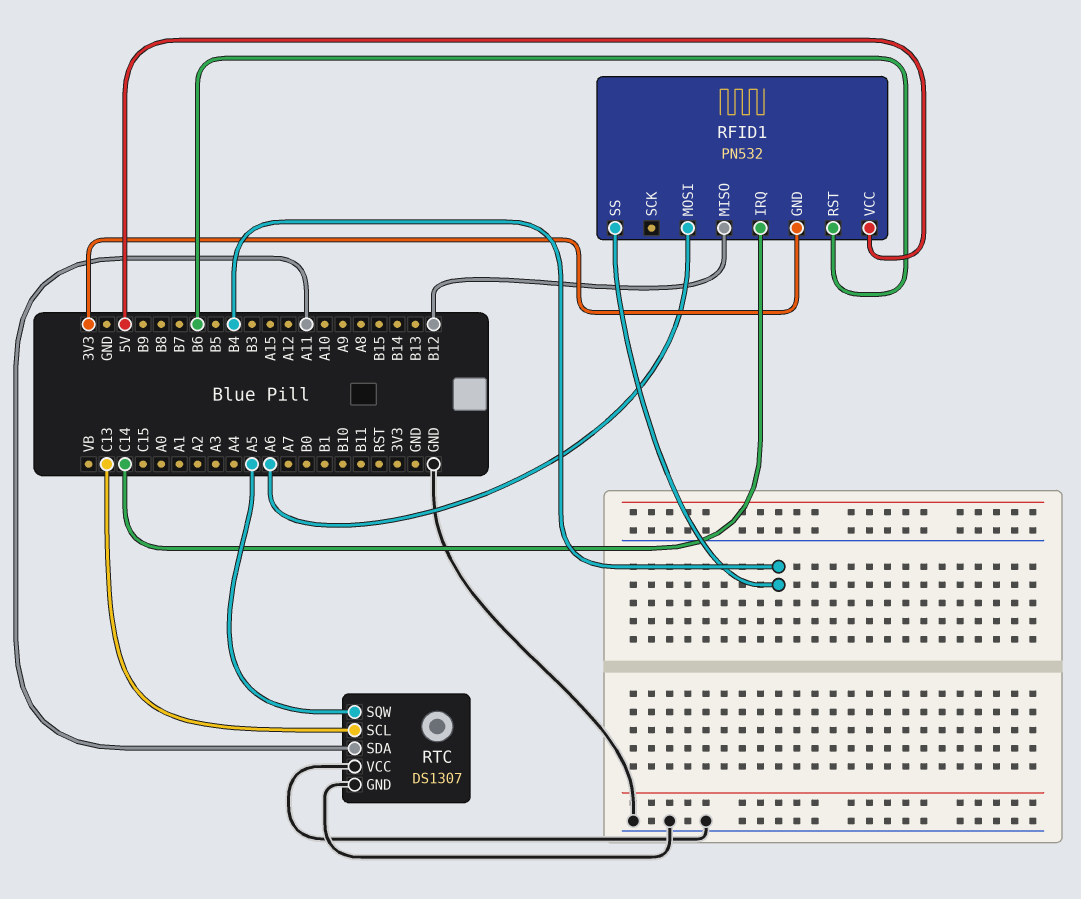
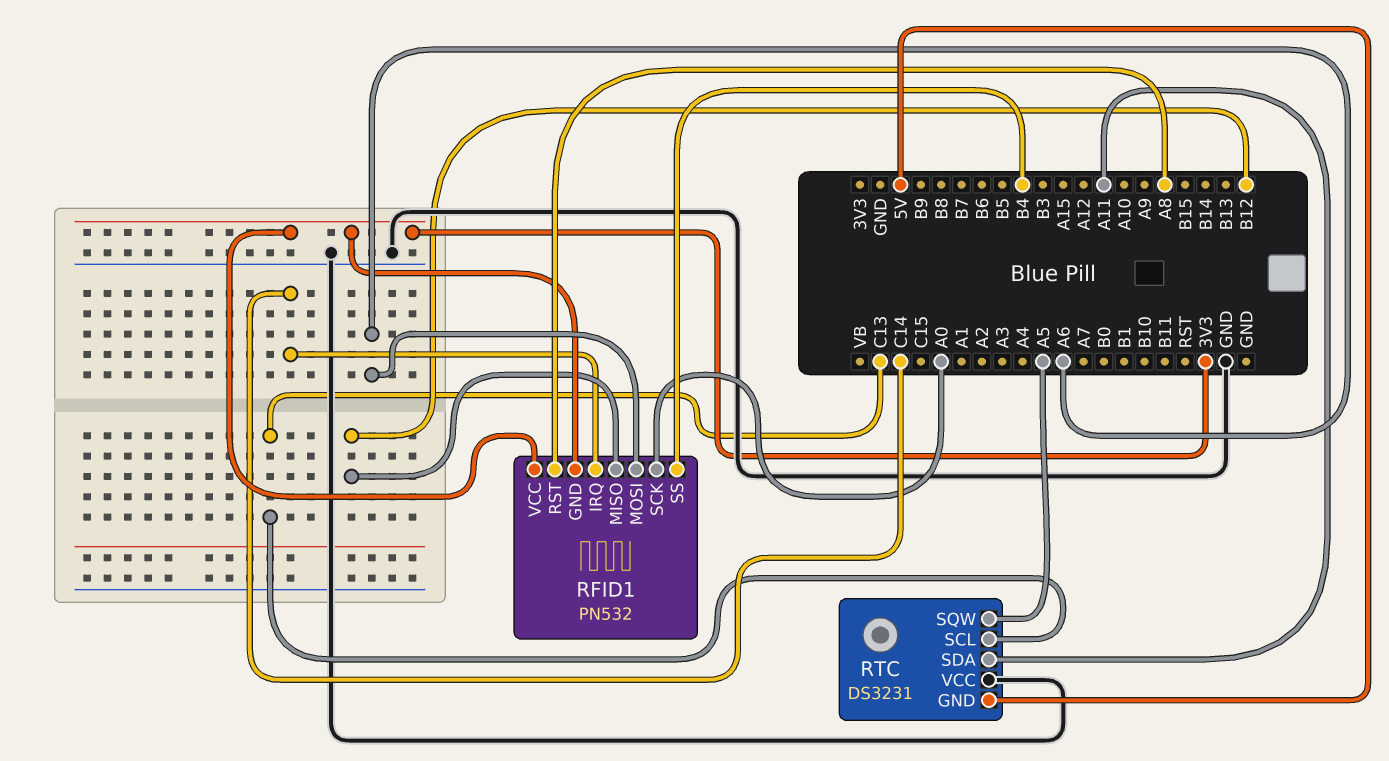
RFID1 pin RST: B6 -> A8
RFID1 pin SCK: none -> A0
RFID1 pin VCC: 5V -> 3V3
RTC: DS1307 -> DS3231
RTC pin GND: GND -> 5V

